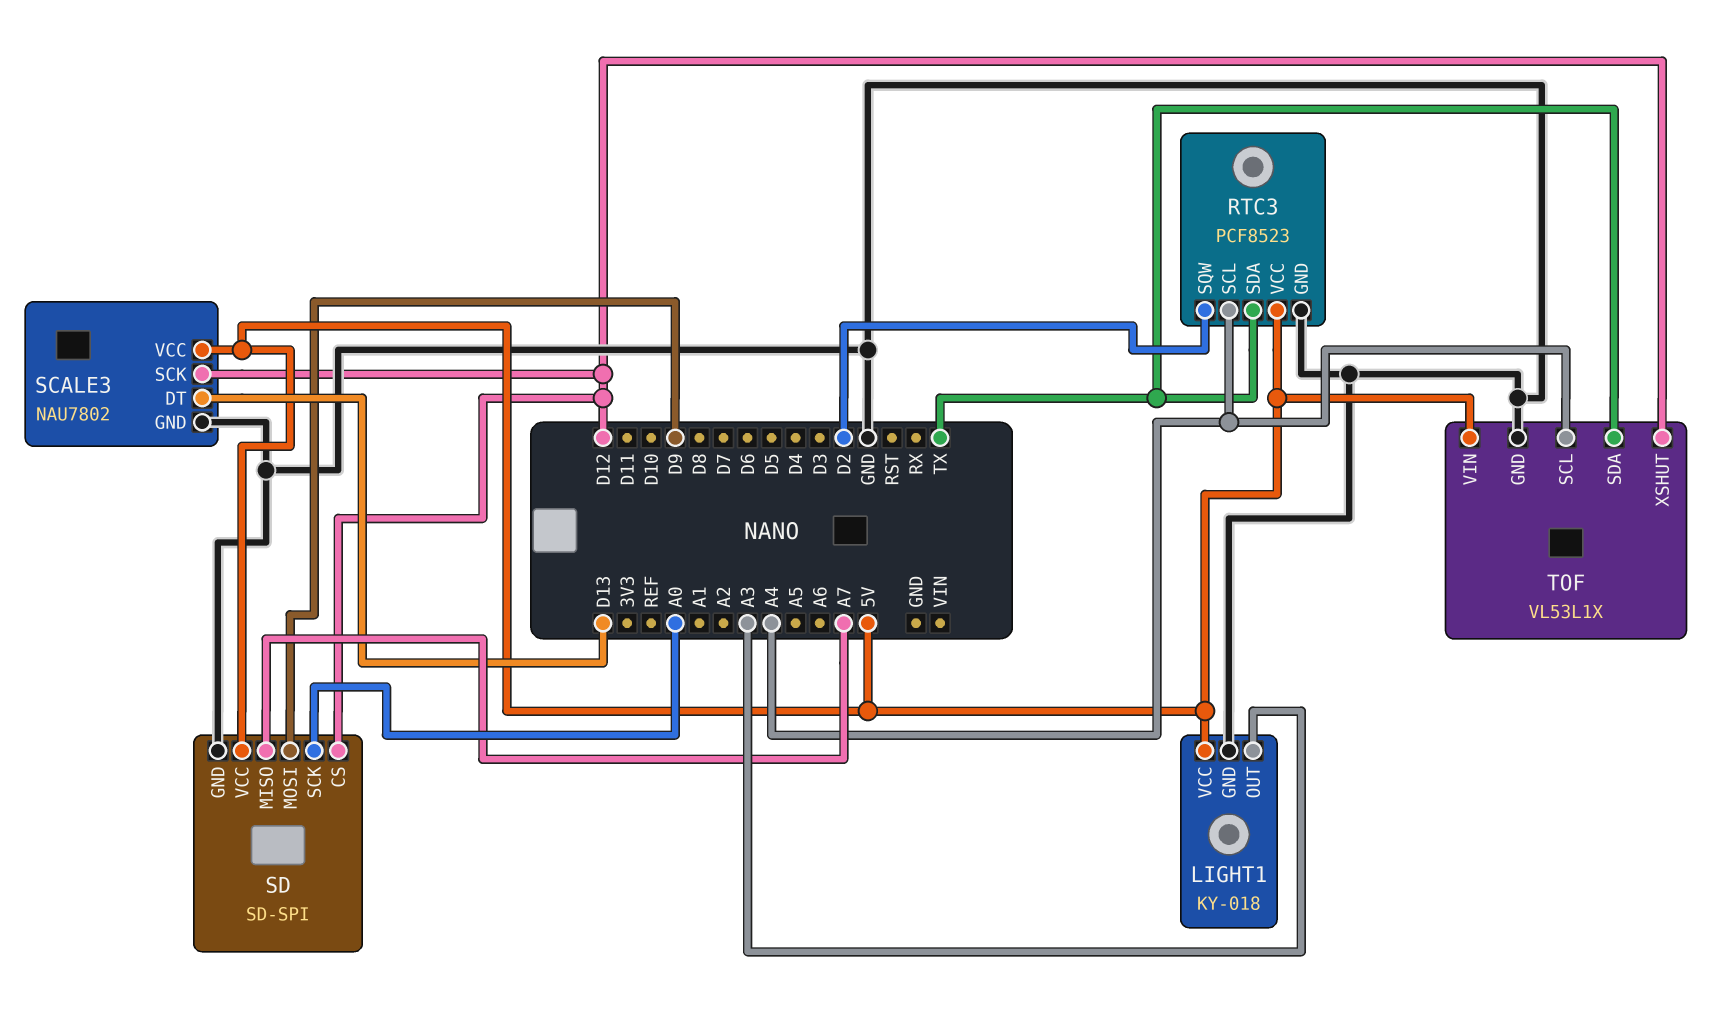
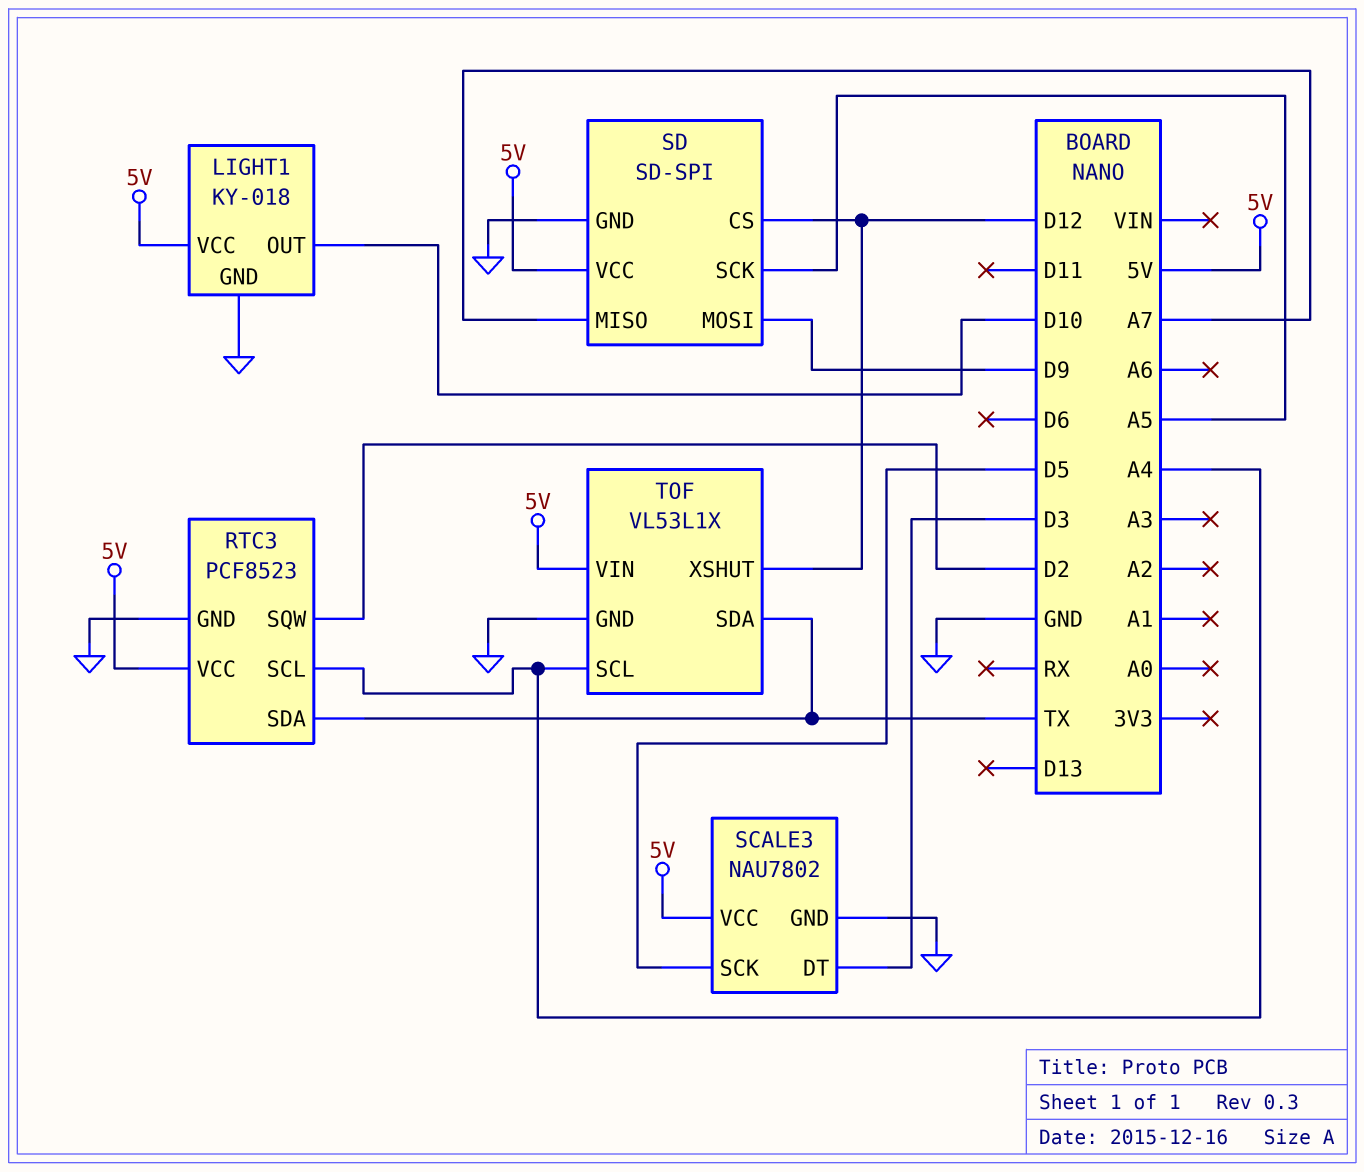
LIGHT1 pin OUT: A3 -> D10
SCALE3 pin DT: D13 -> D3
SCALE3 pin SCK: D12 -> D5
SD pin SCK: A0 -> A5

